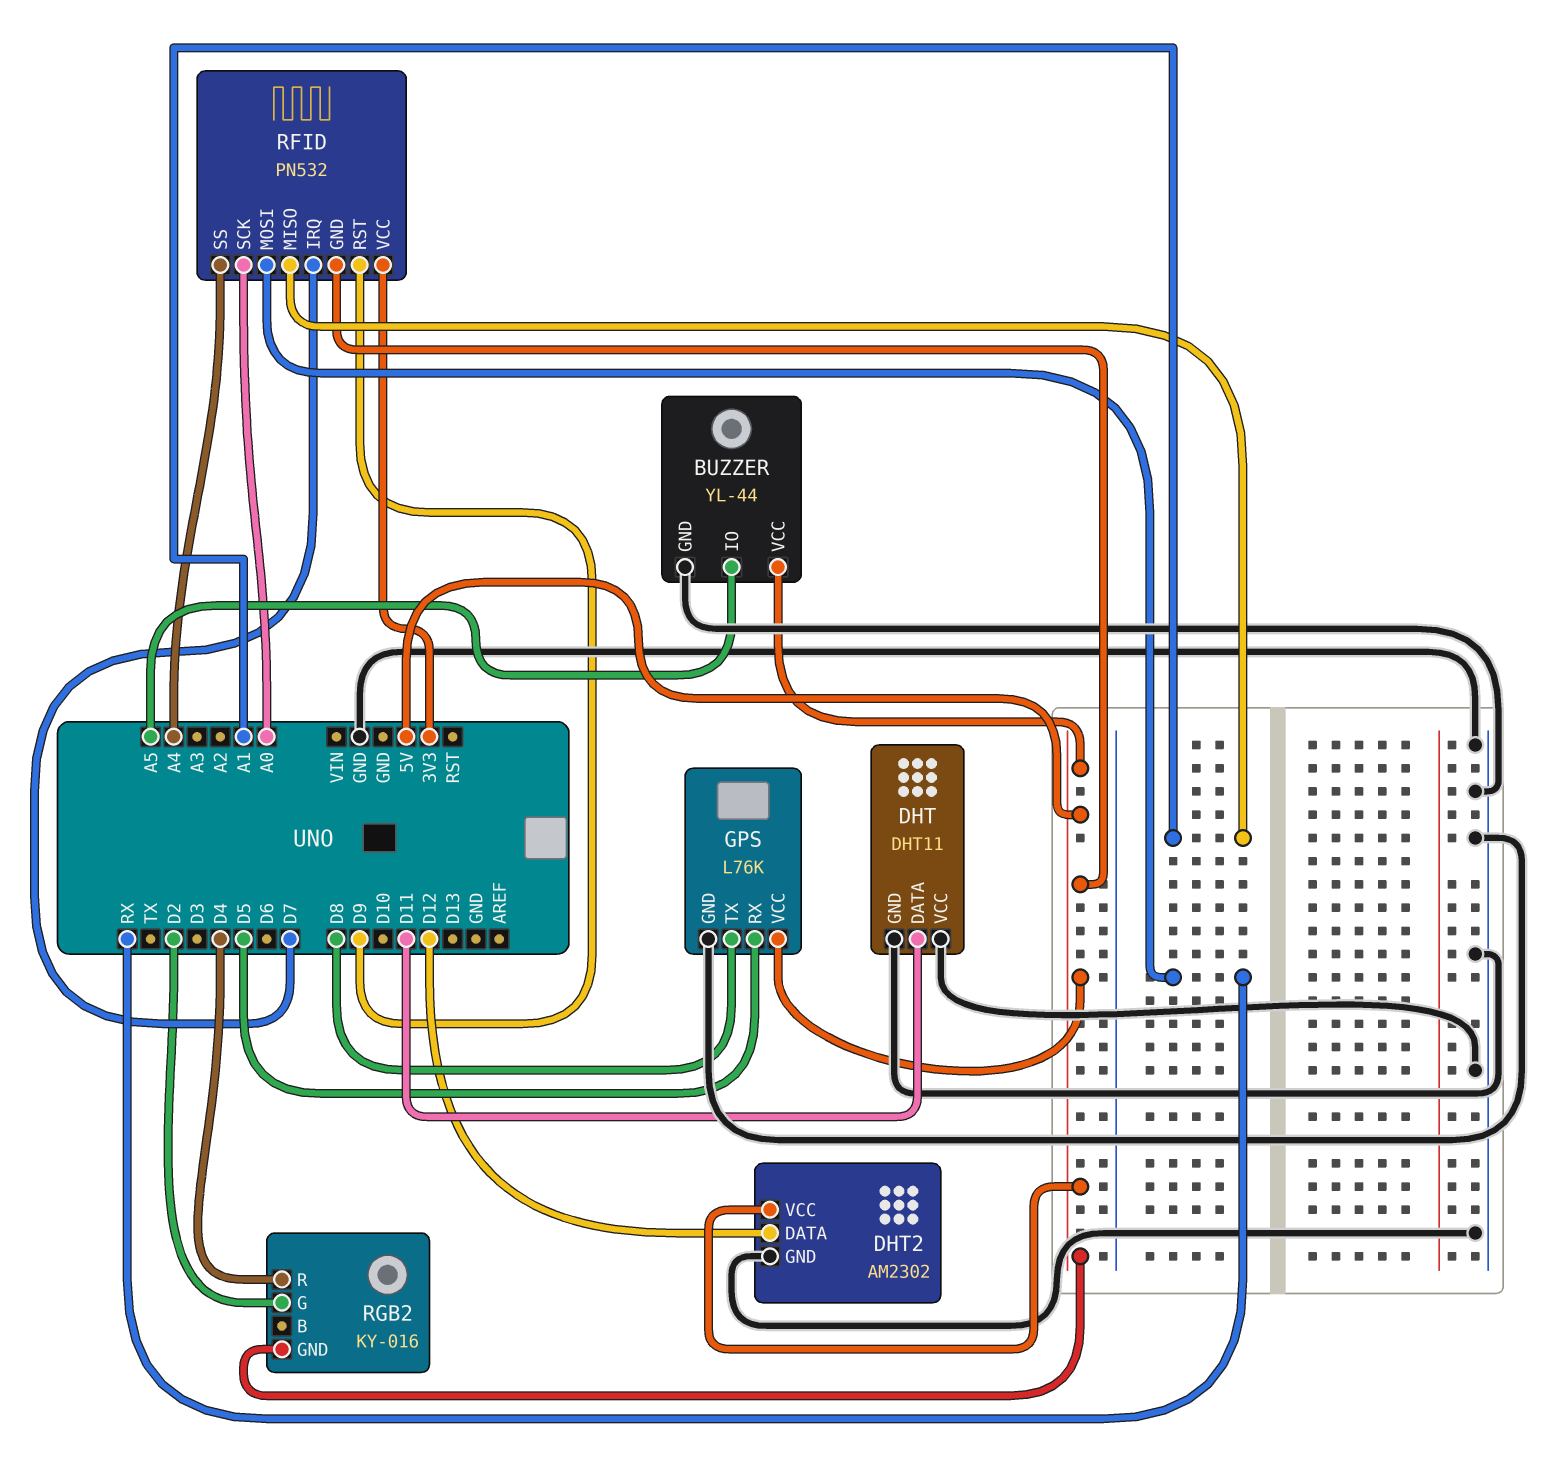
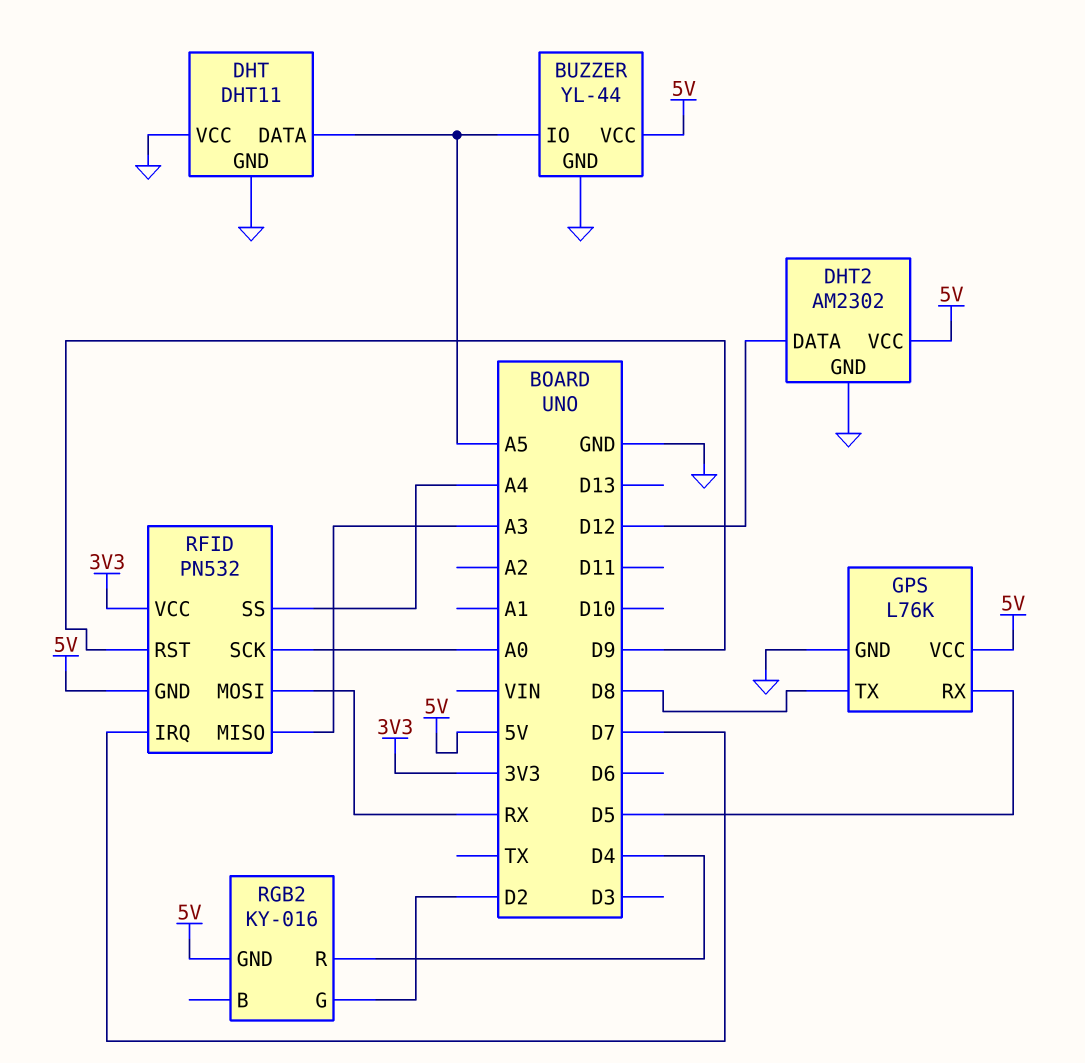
DHT pin DATA: D11 -> A5
RFID pin MISO: A1 -> A3

